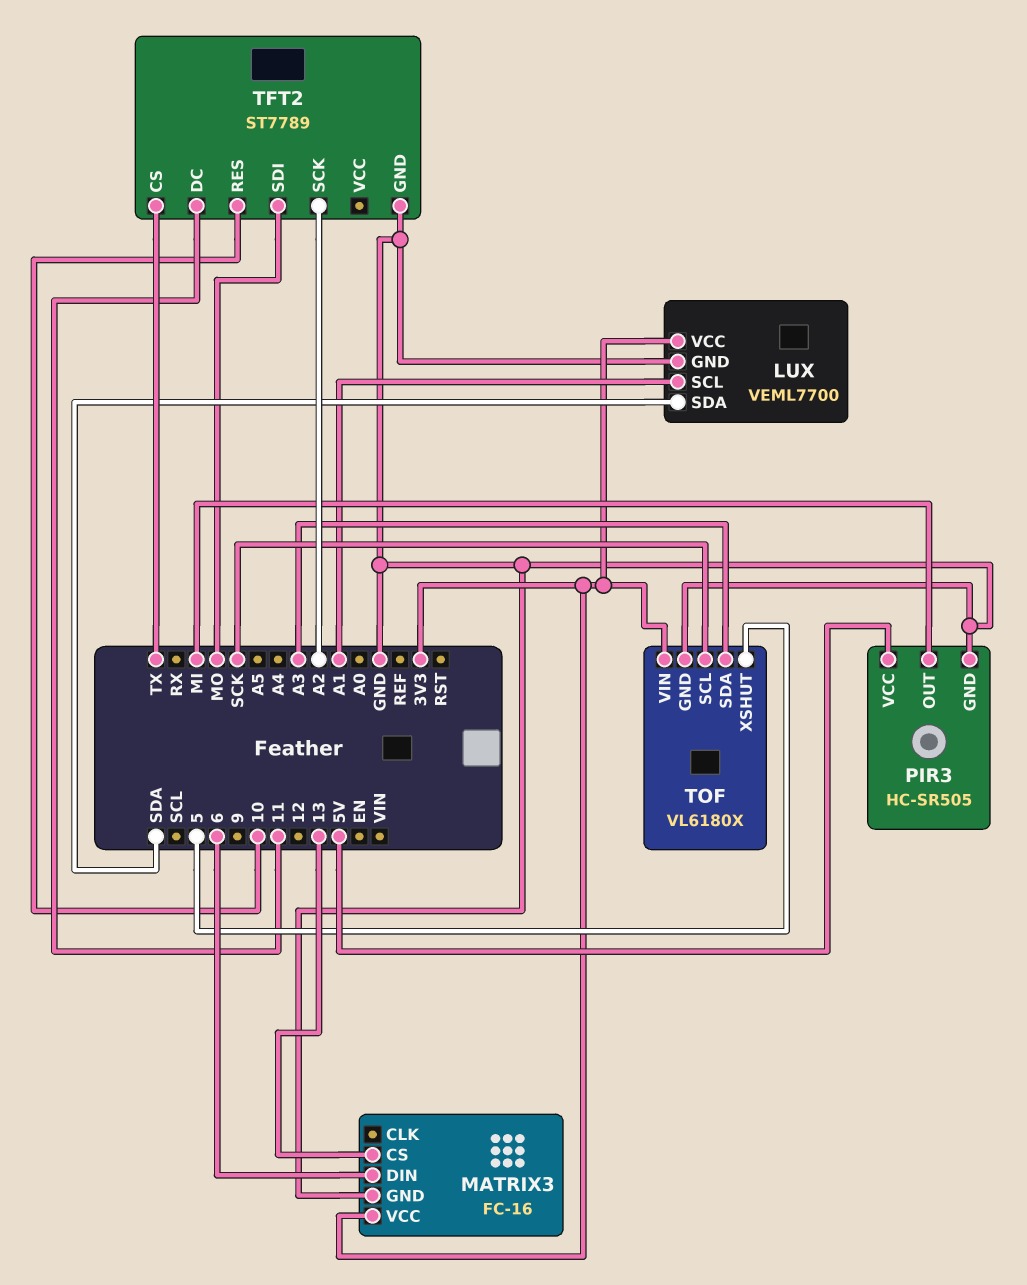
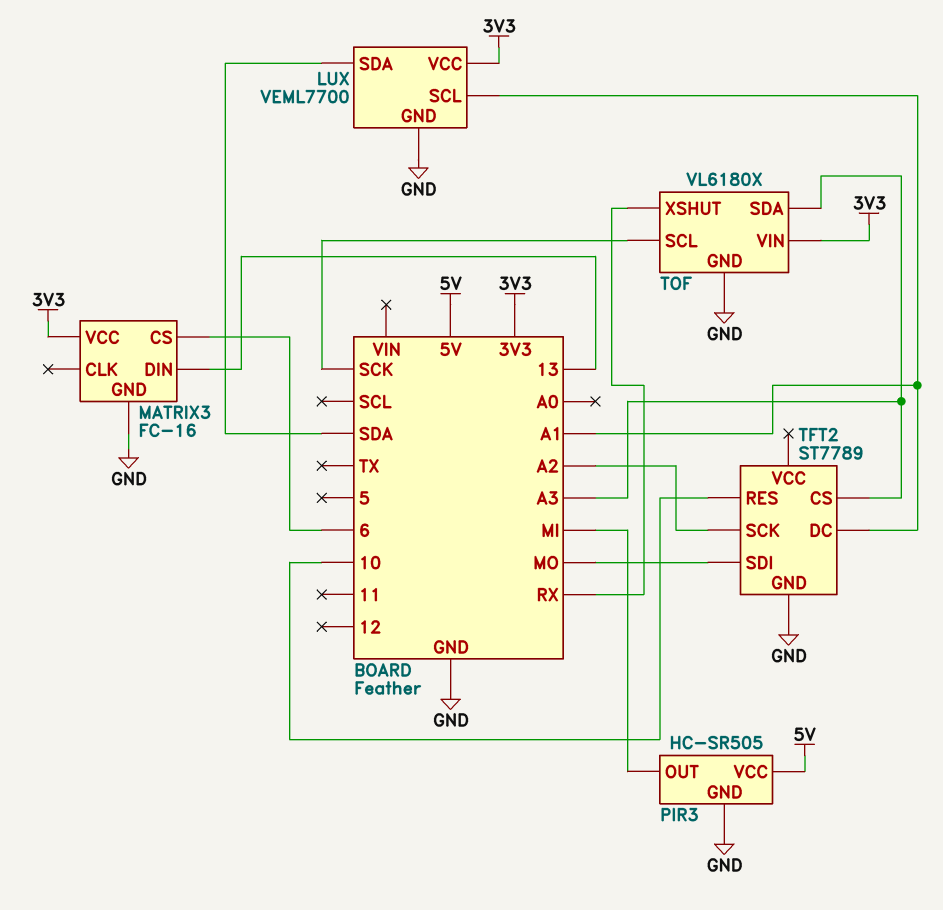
MATRIX3 pin CS: 13 -> 6
MATRIX3 pin DIN: 6 -> 13
TFT2 pin CS: TX -> A3
TFT2 pin DC: 11 -> A1
TOF pin XSHUT: 5 -> RX

